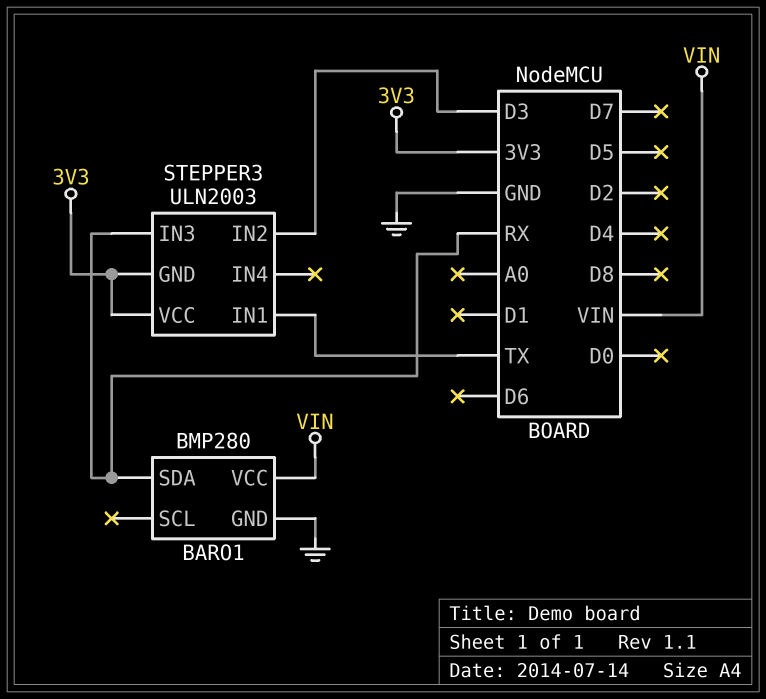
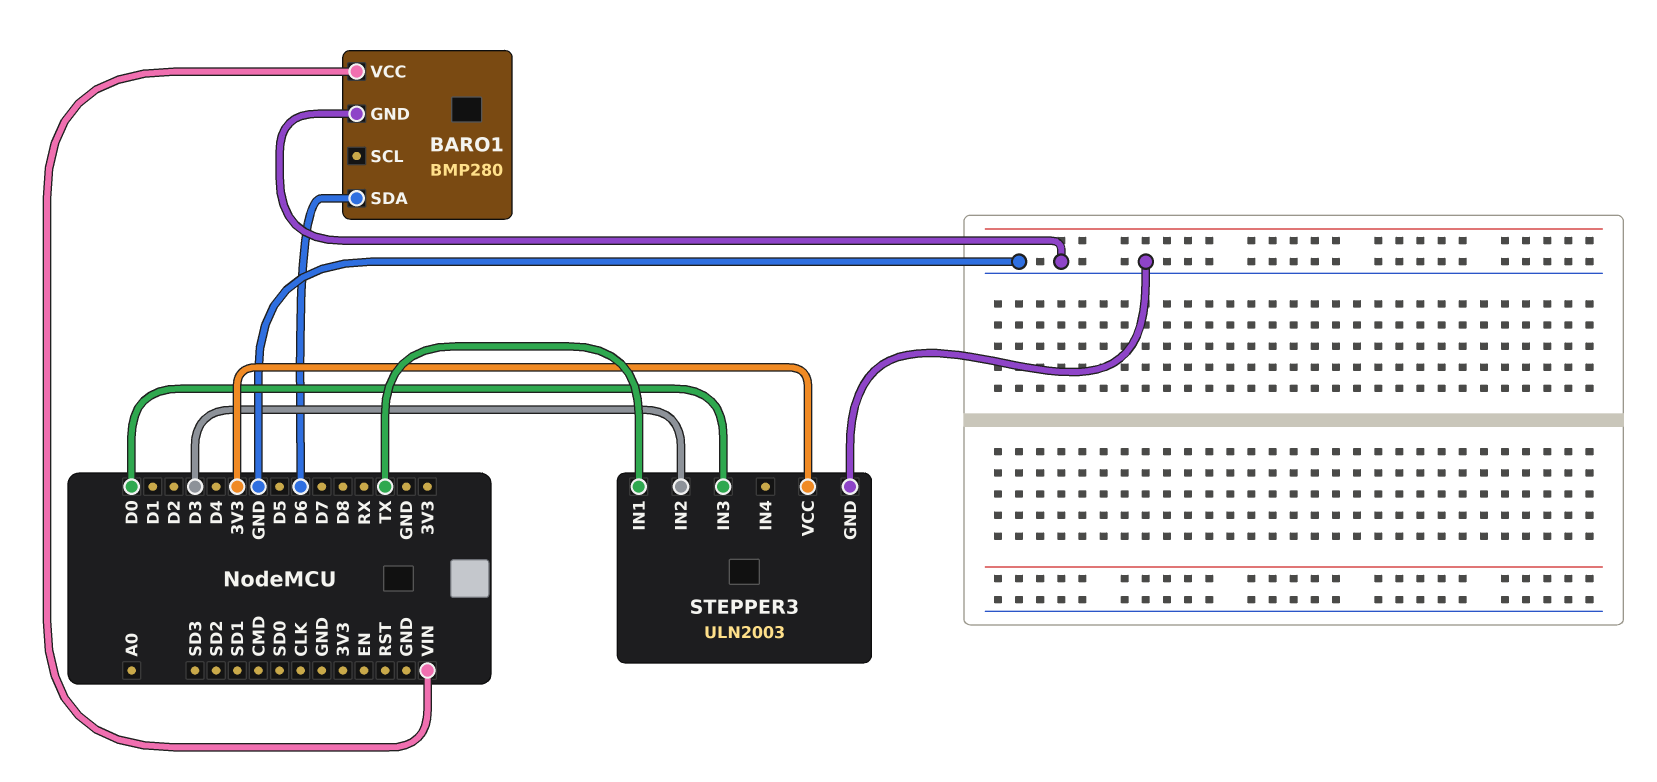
BARO1 pin SDA: RX -> D6
STEPPER3 pin GND: 3V3 -> GND
STEPPER3 pin IN3: RX -> D0

